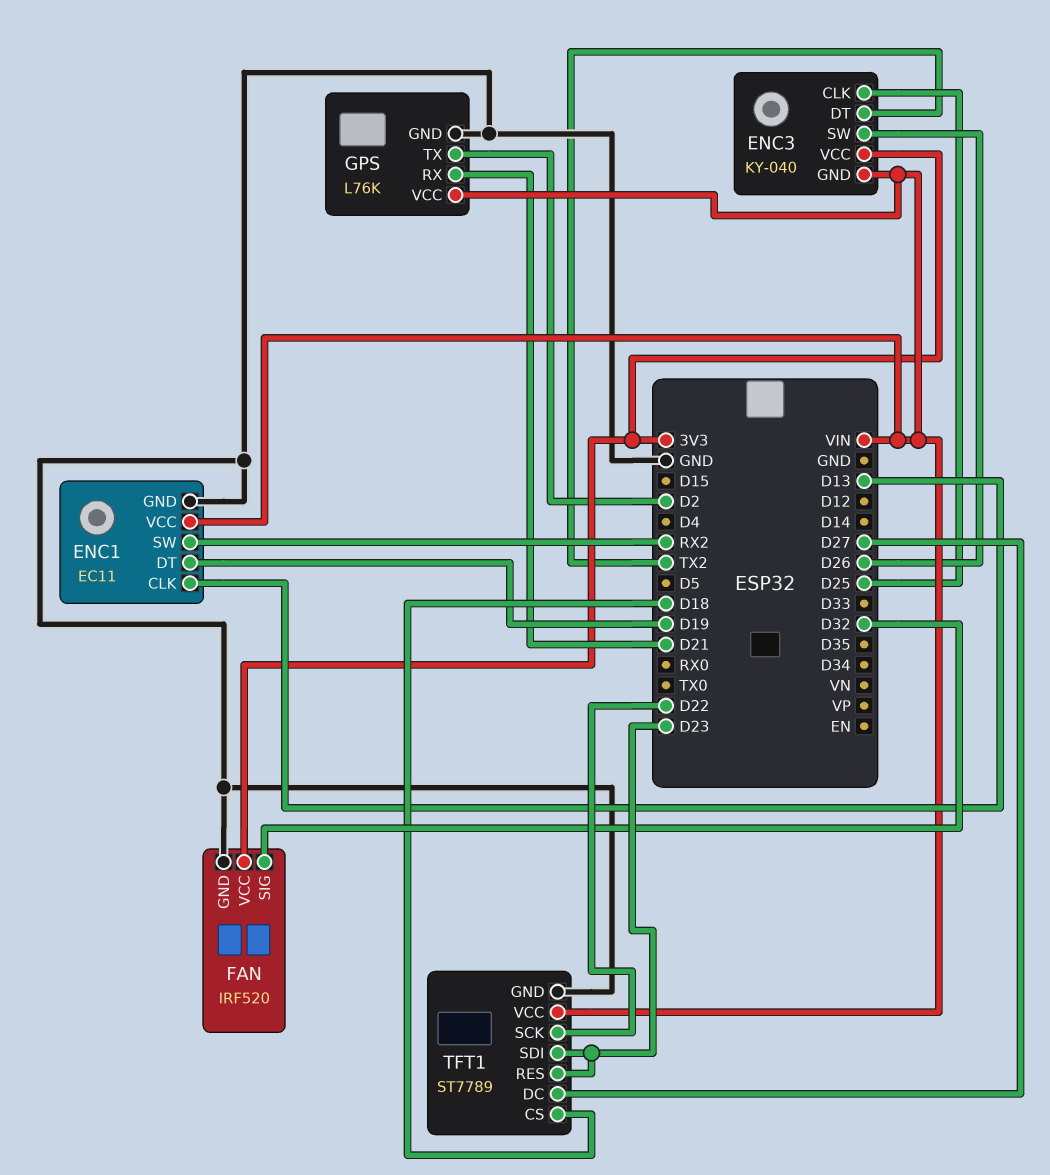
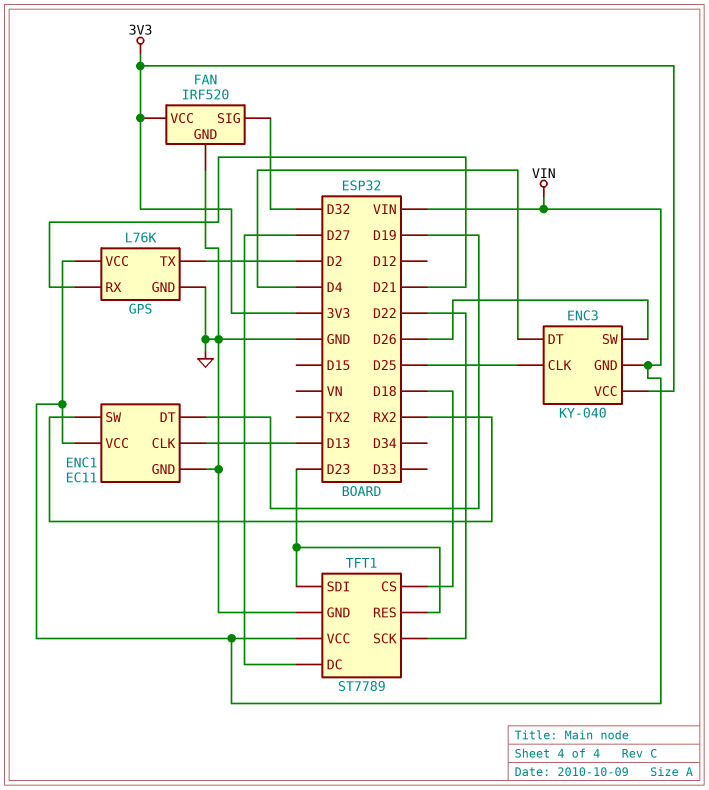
ENC3 pin DT: TX2 -> D4

